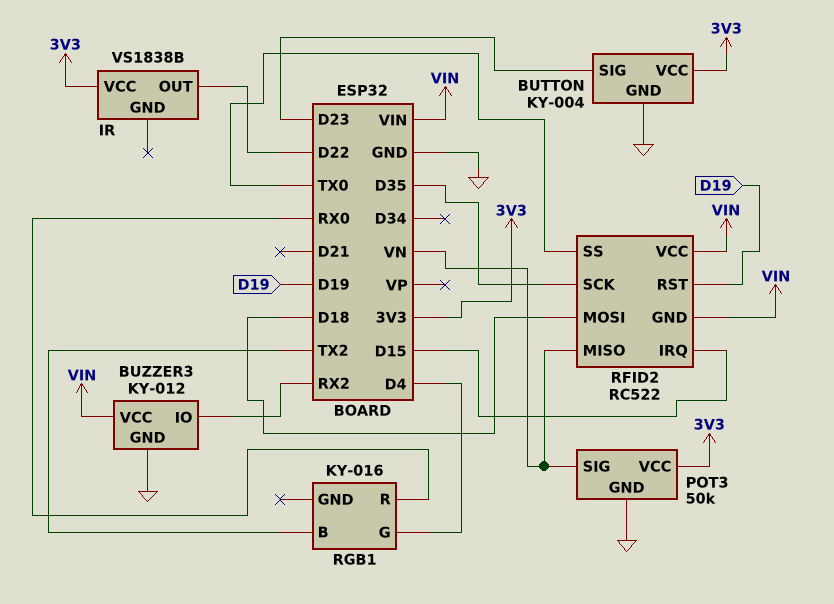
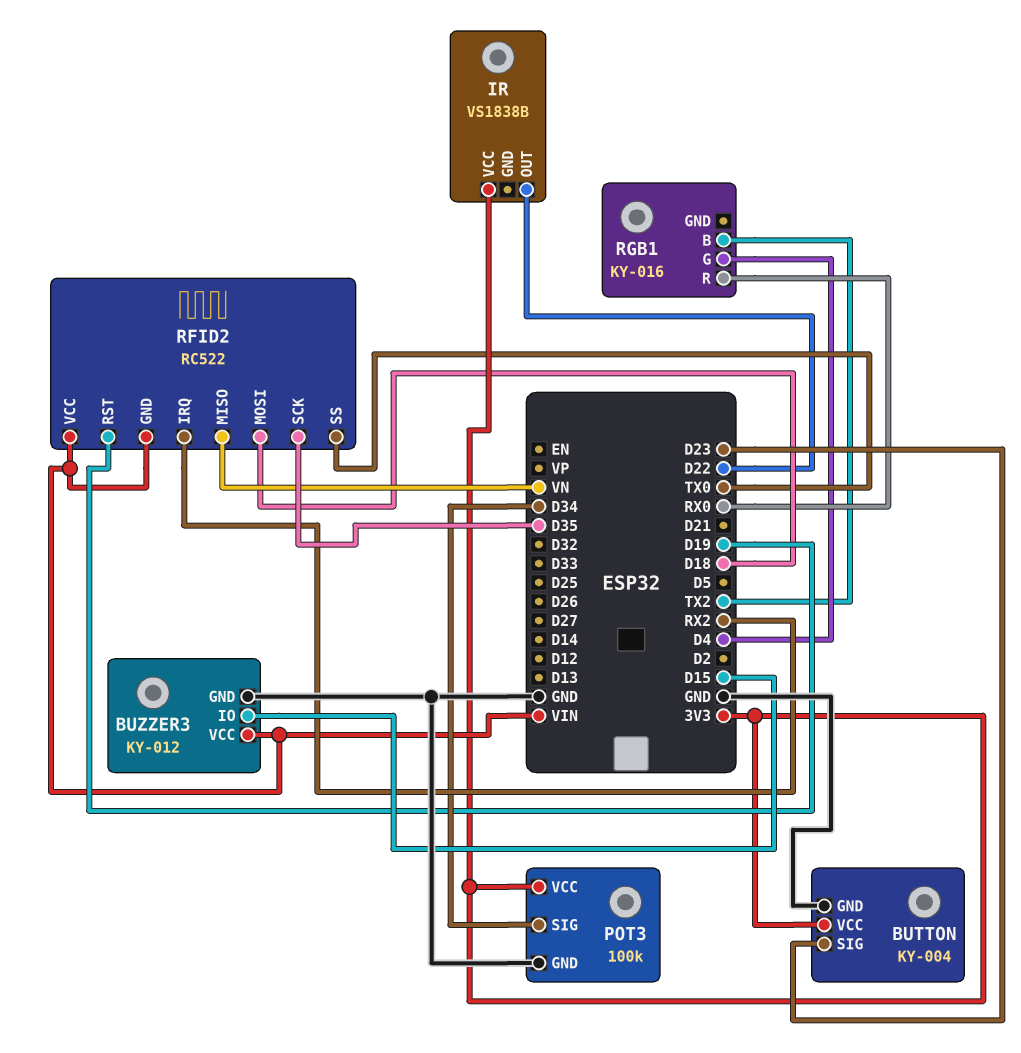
BUZZER3 pin IO: RX2 -> D15
POT3: 50k -> 100k
POT3 pin SIG: VN -> D34
RFID2 pin IRQ: D15 -> RX2

